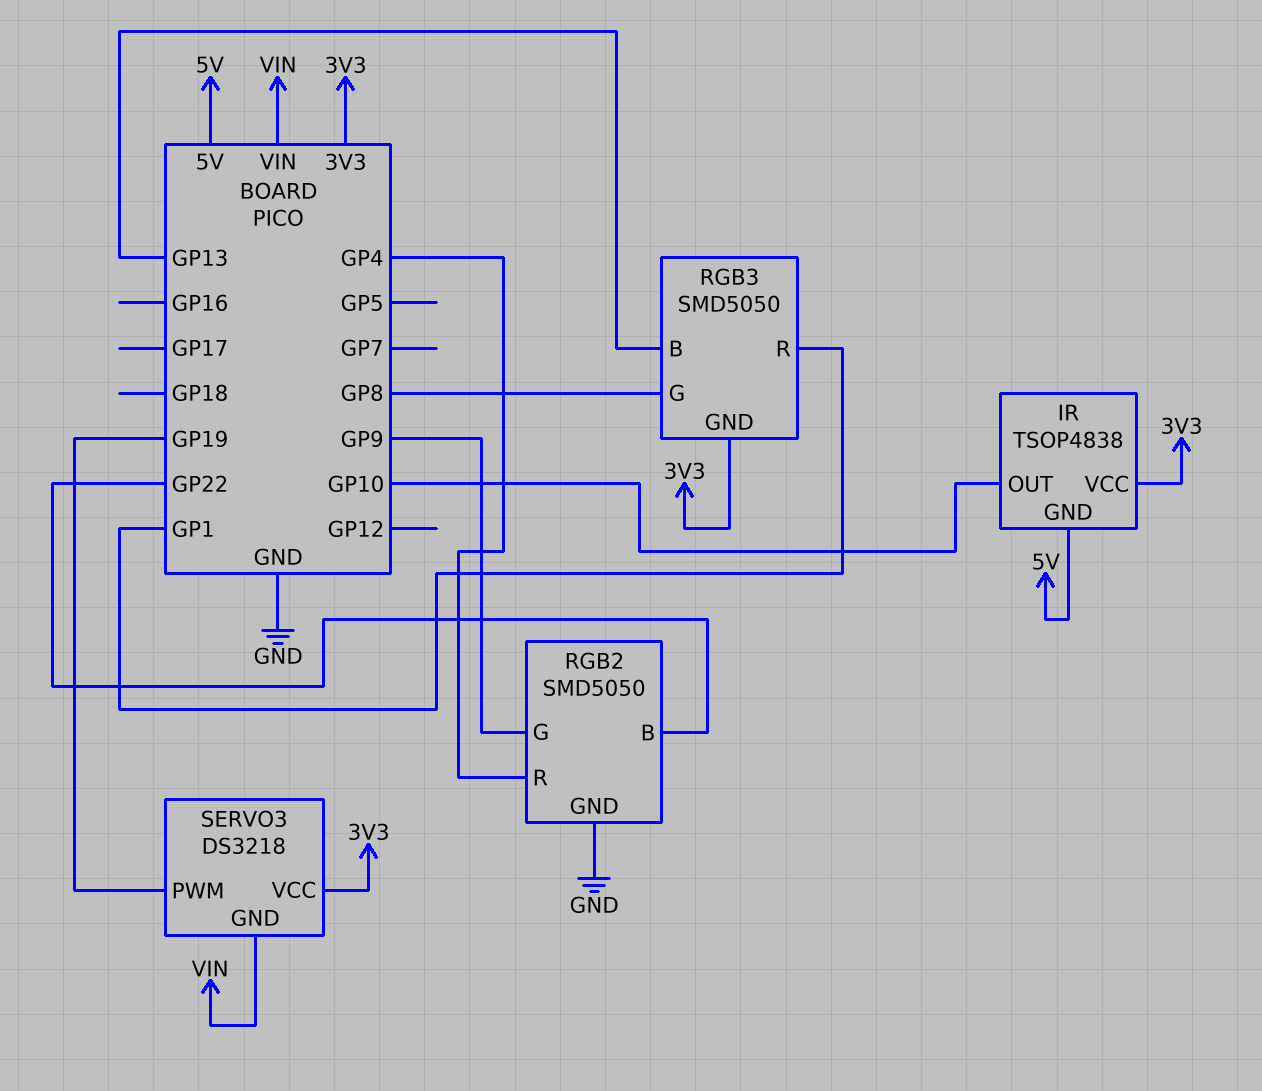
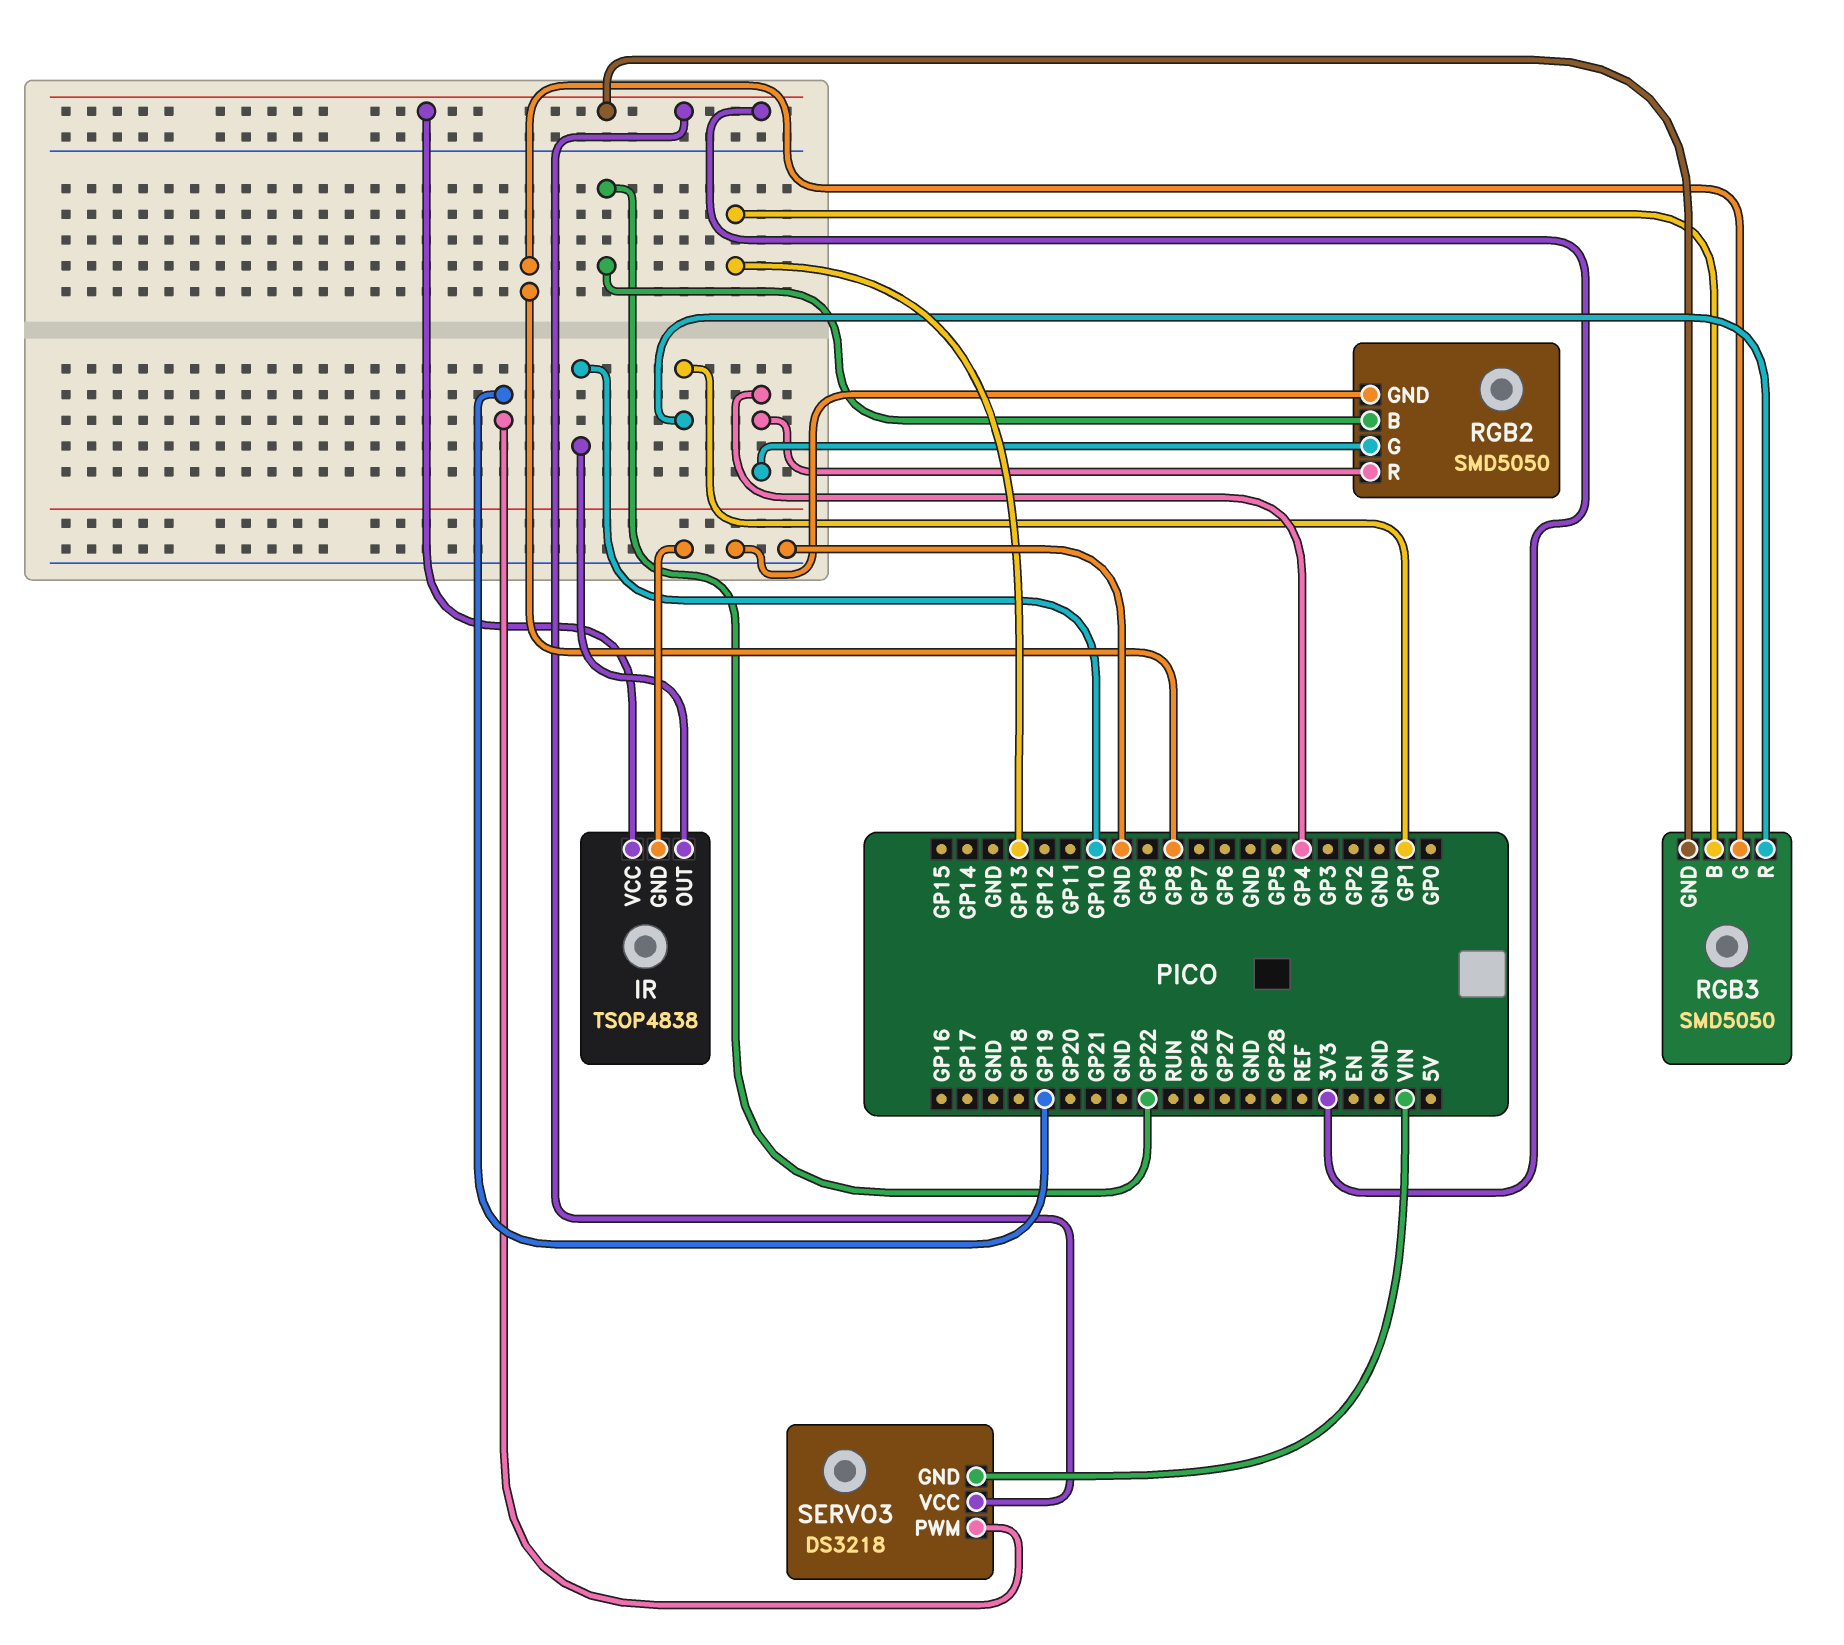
IR pin GND: 5V -> GND
RGB2 pin G: GP9 -> GP4

